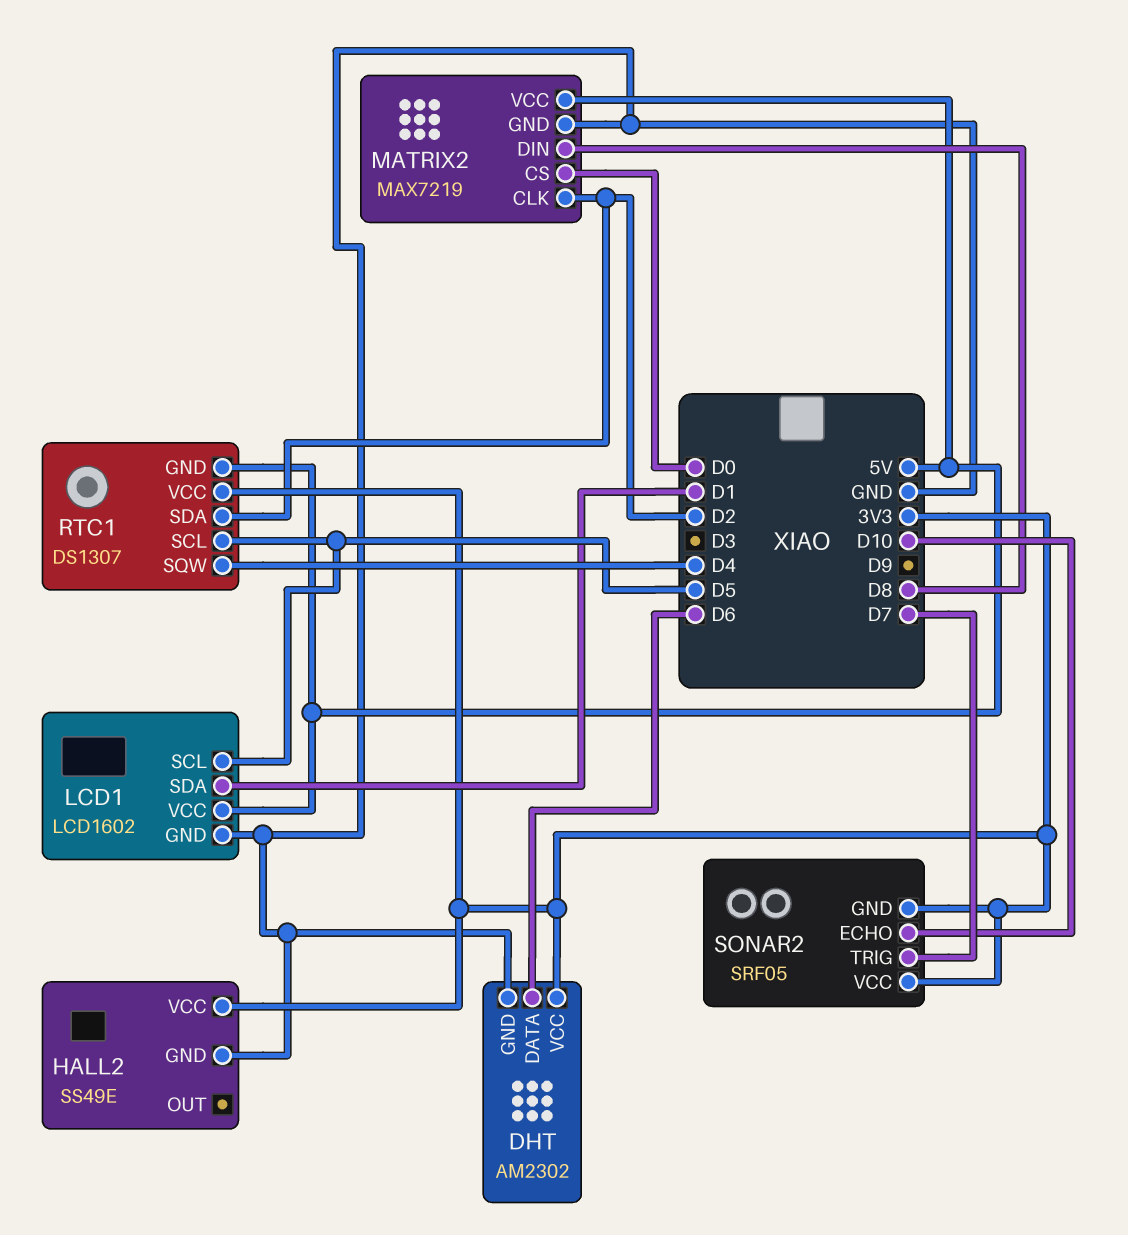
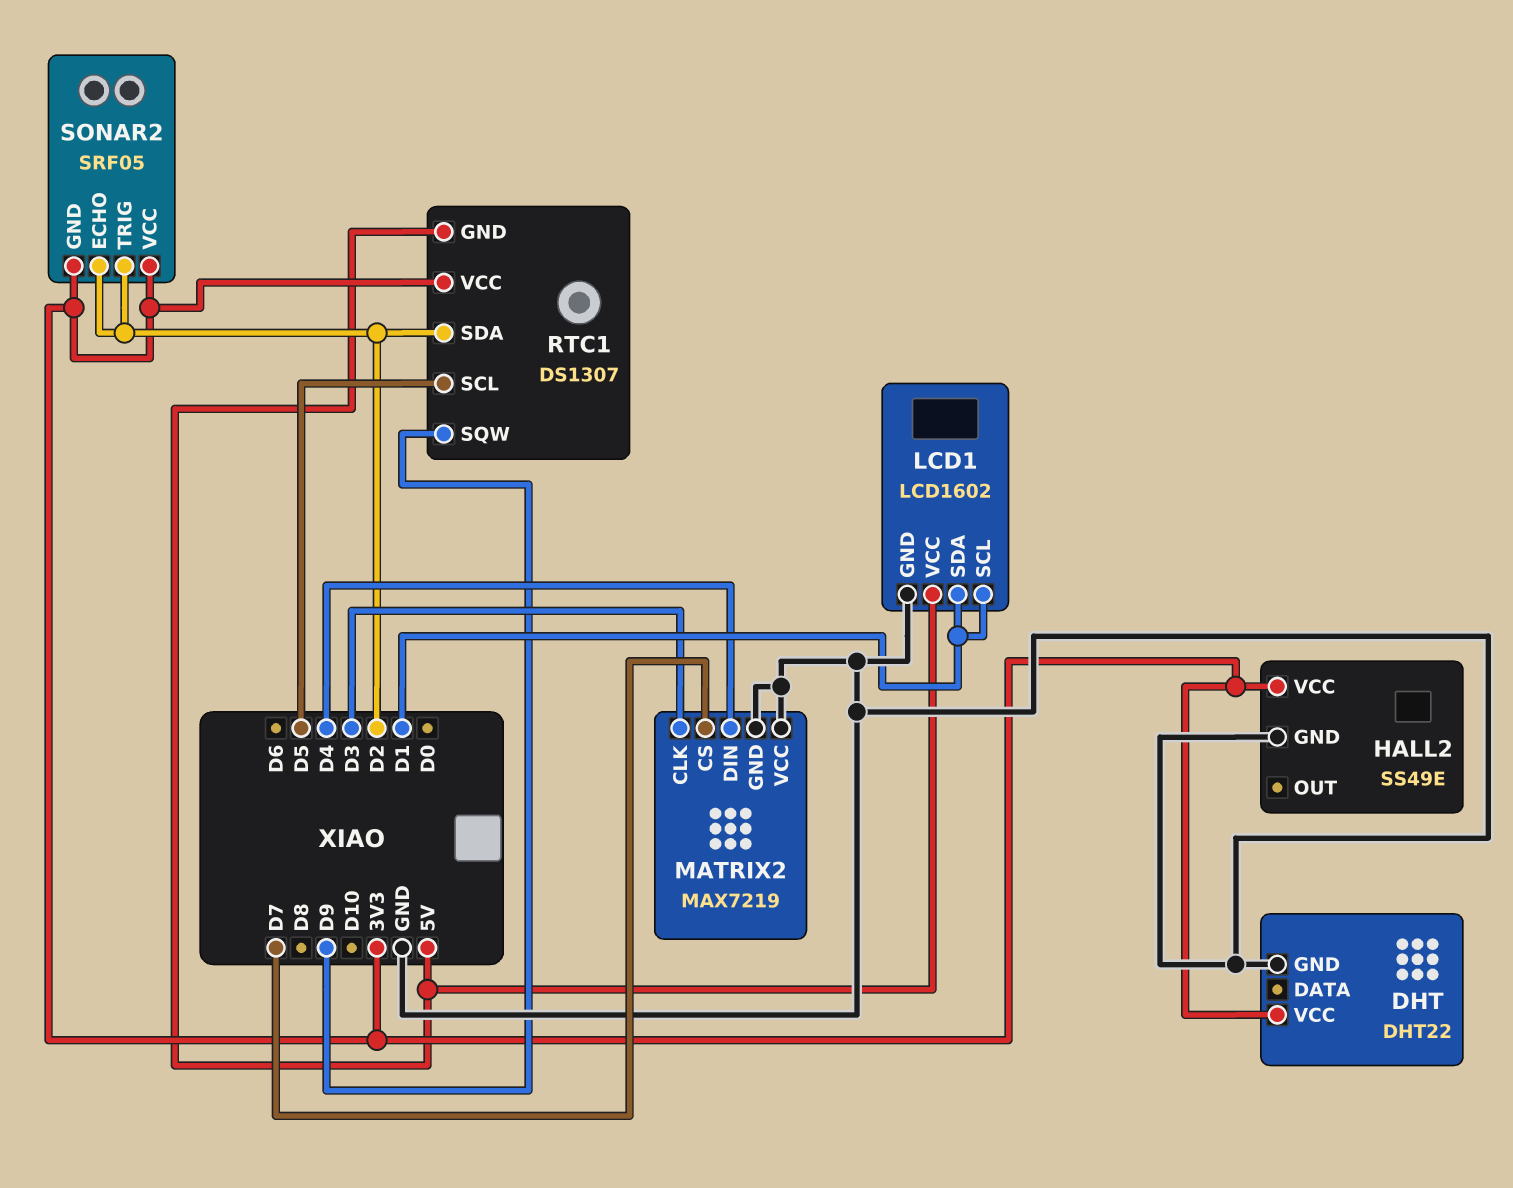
DHT: AM2302 -> DHT22
DHT pin DATA: D6 -> none
LCD1 pin SCL: D5 -> D1
MATRIX2 pin CLK: D2 -> D3
MATRIX2 pin CS: D0 -> D7
MATRIX2 pin DIN: D8 -> D4
MATRIX2 pin VCC: 5V -> GND
RTC1 pin SQW: D4 -> D9
SONAR2 pin ECHO: D10 -> D2
SONAR2 pin TRIG: D7 -> D2

